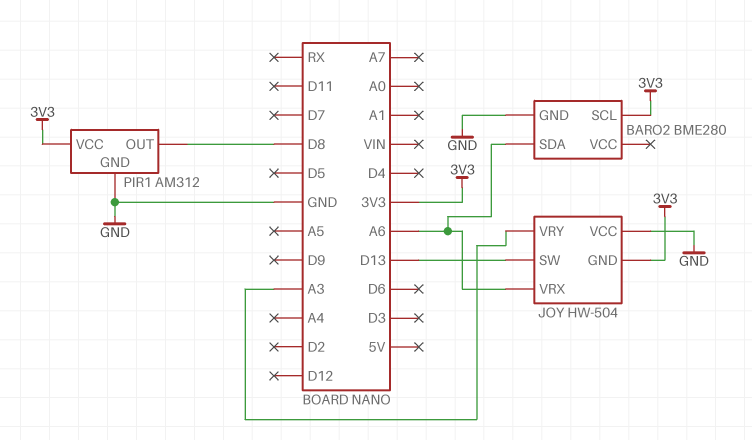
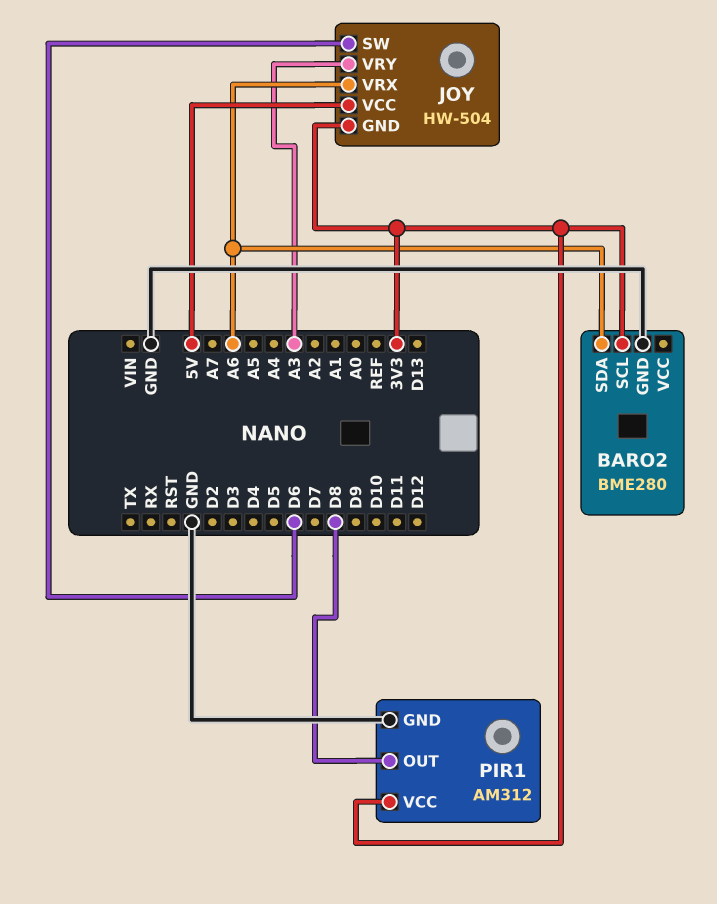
JOY pin SW: D13 -> D6
JOY pin VCC: GND -> 5V

